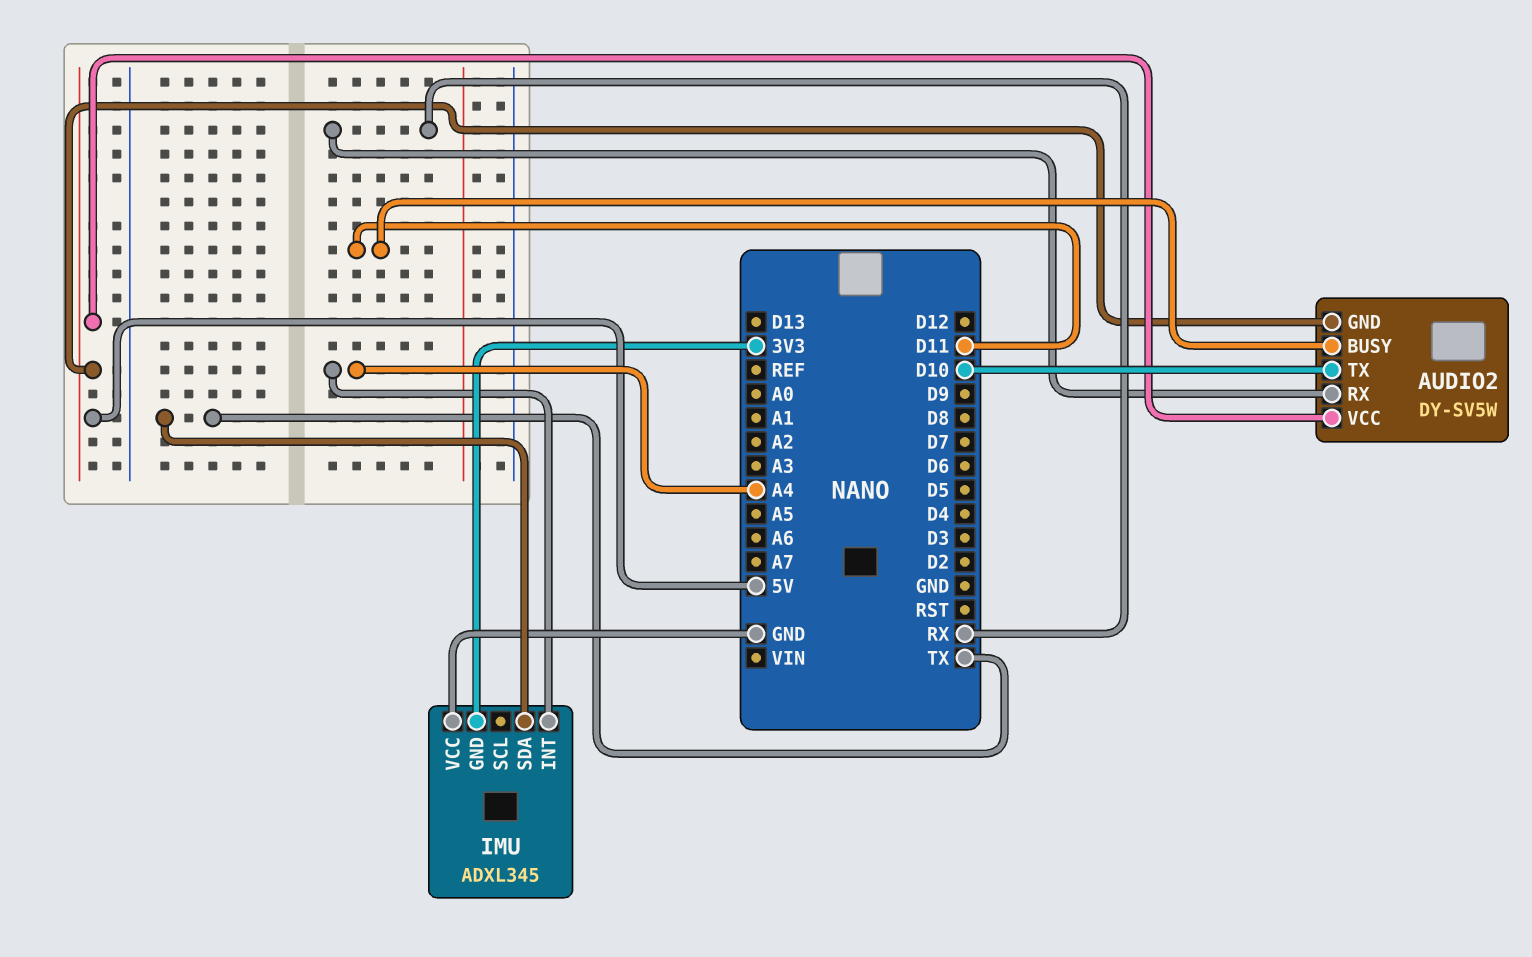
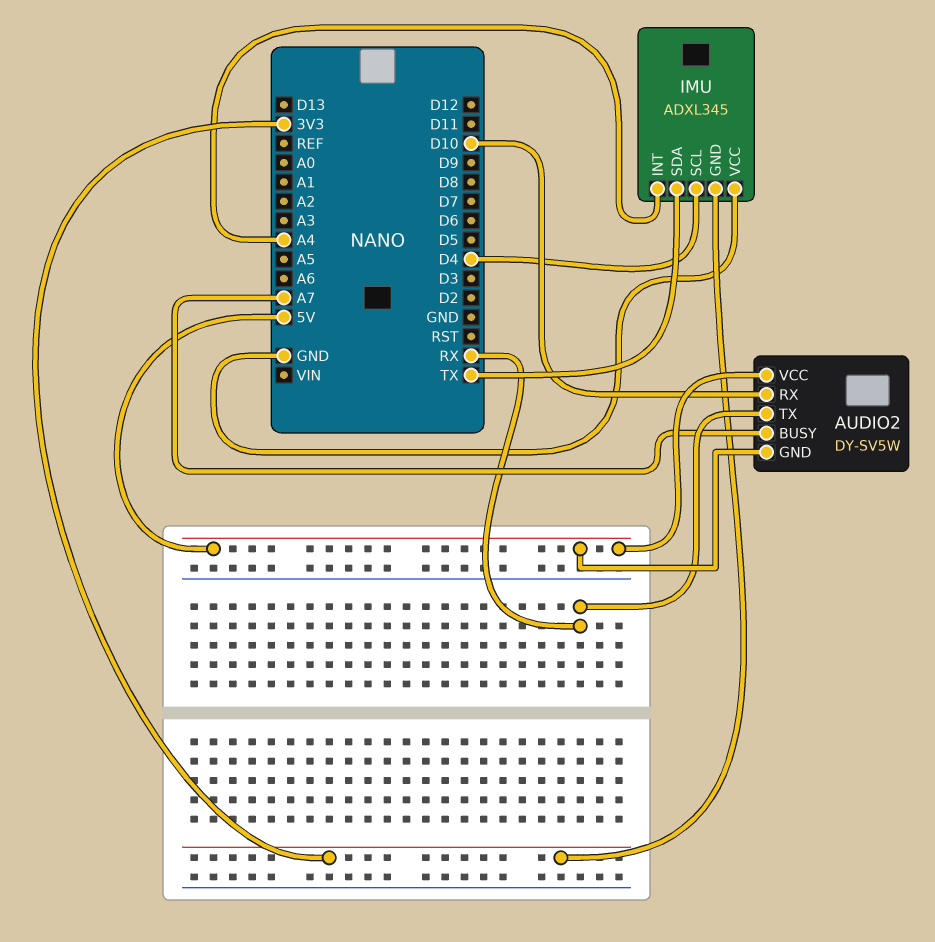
AUDIO2 pin BUSY: D11 -> A7
AUDIO2 pin RX: RX -> D10
AUDIO2 pin TX: D10 -> RX
IMU pin SCL: none -> D4

